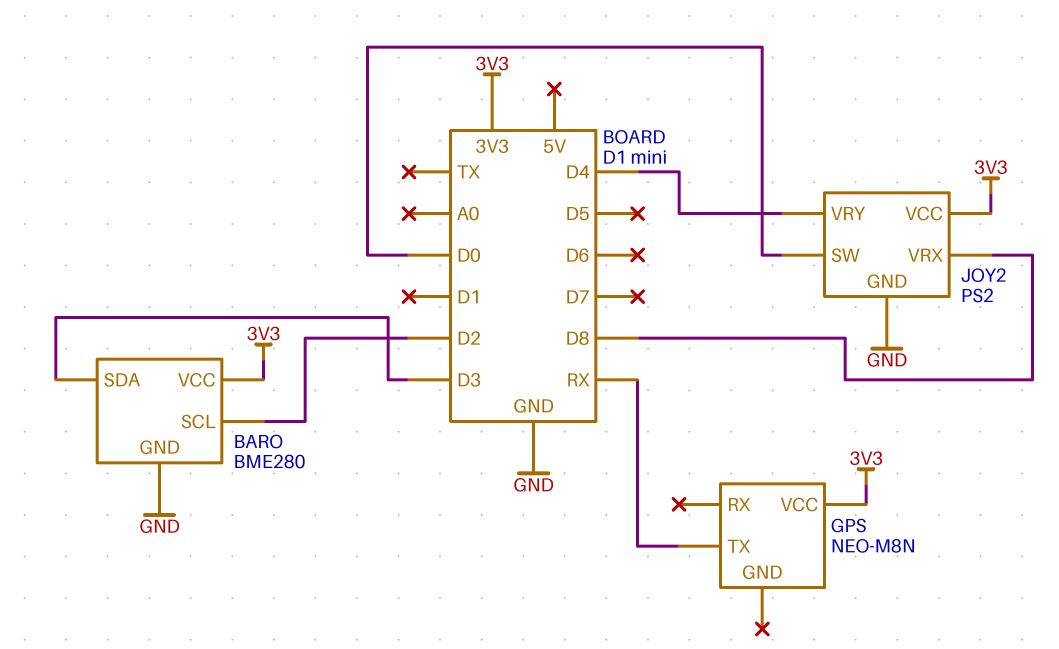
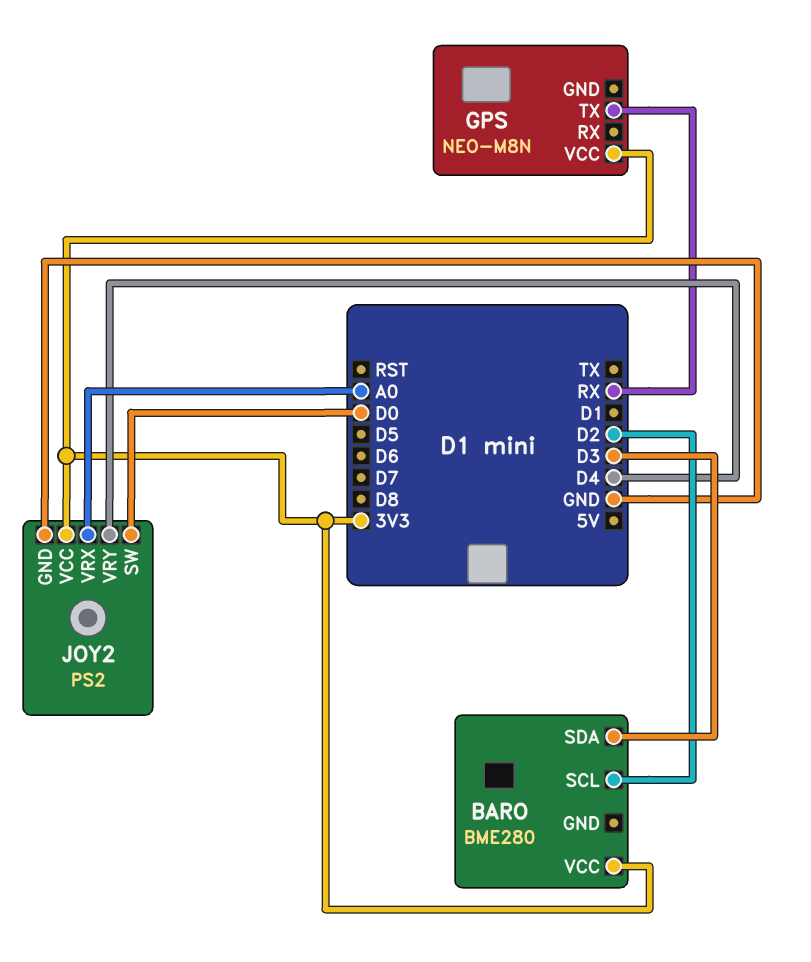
BARO pin GND: GND -> none
JOY2 pin VRX: D8 -> A0

